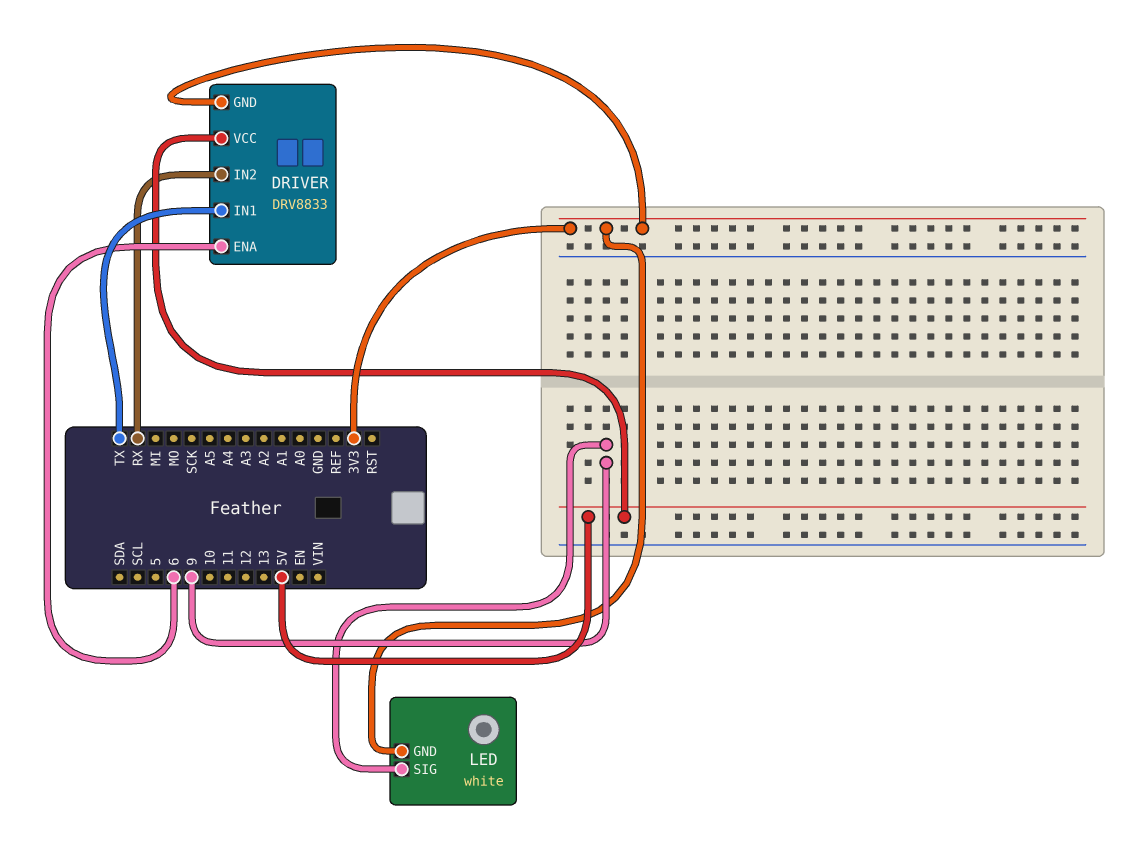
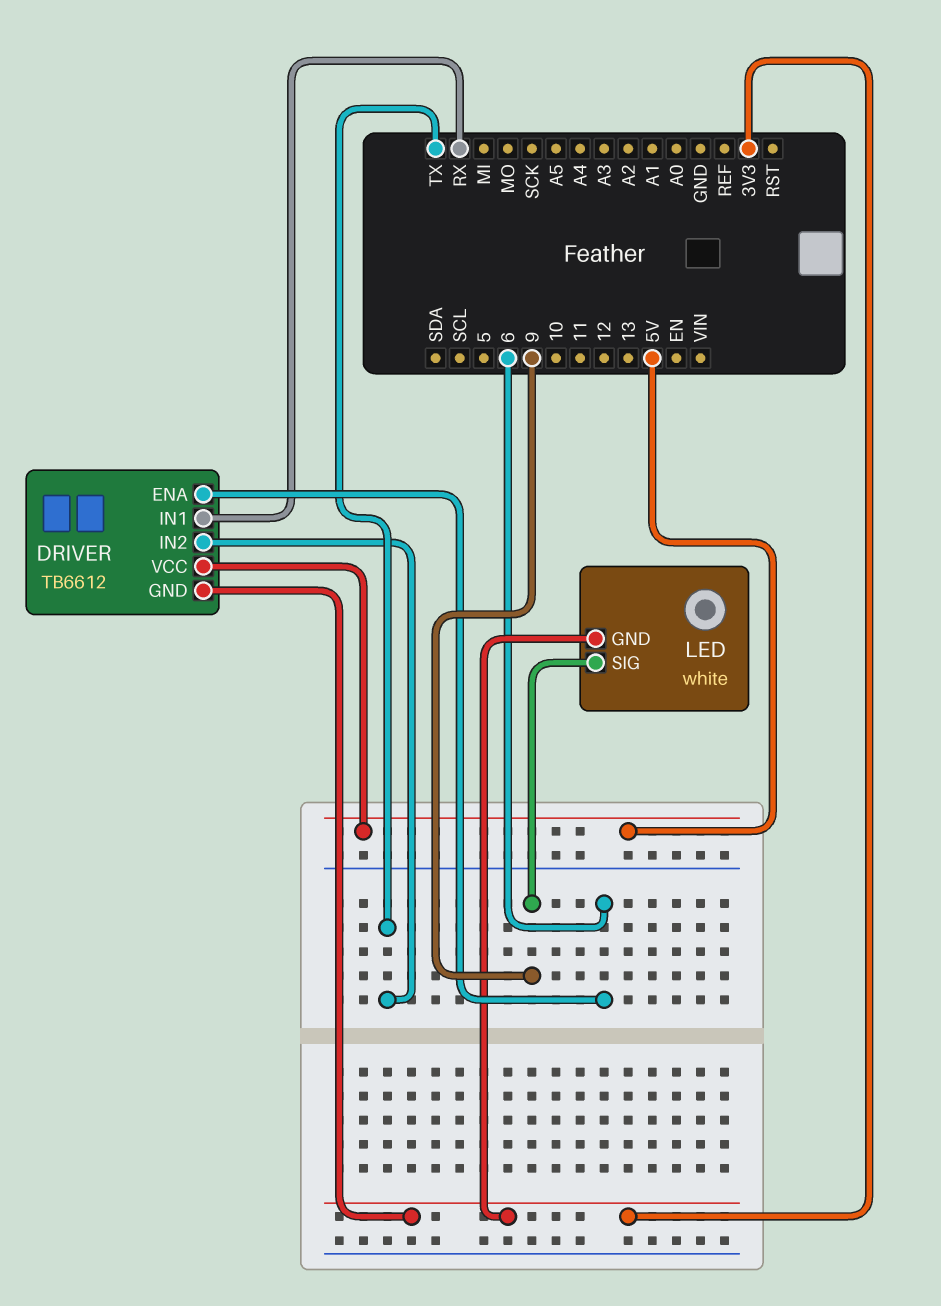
DRIVER: DRV8833 -> TB6612
DRIVER pin IN1: TX -> RX
DRIVER pin IN2: RX -> TX

